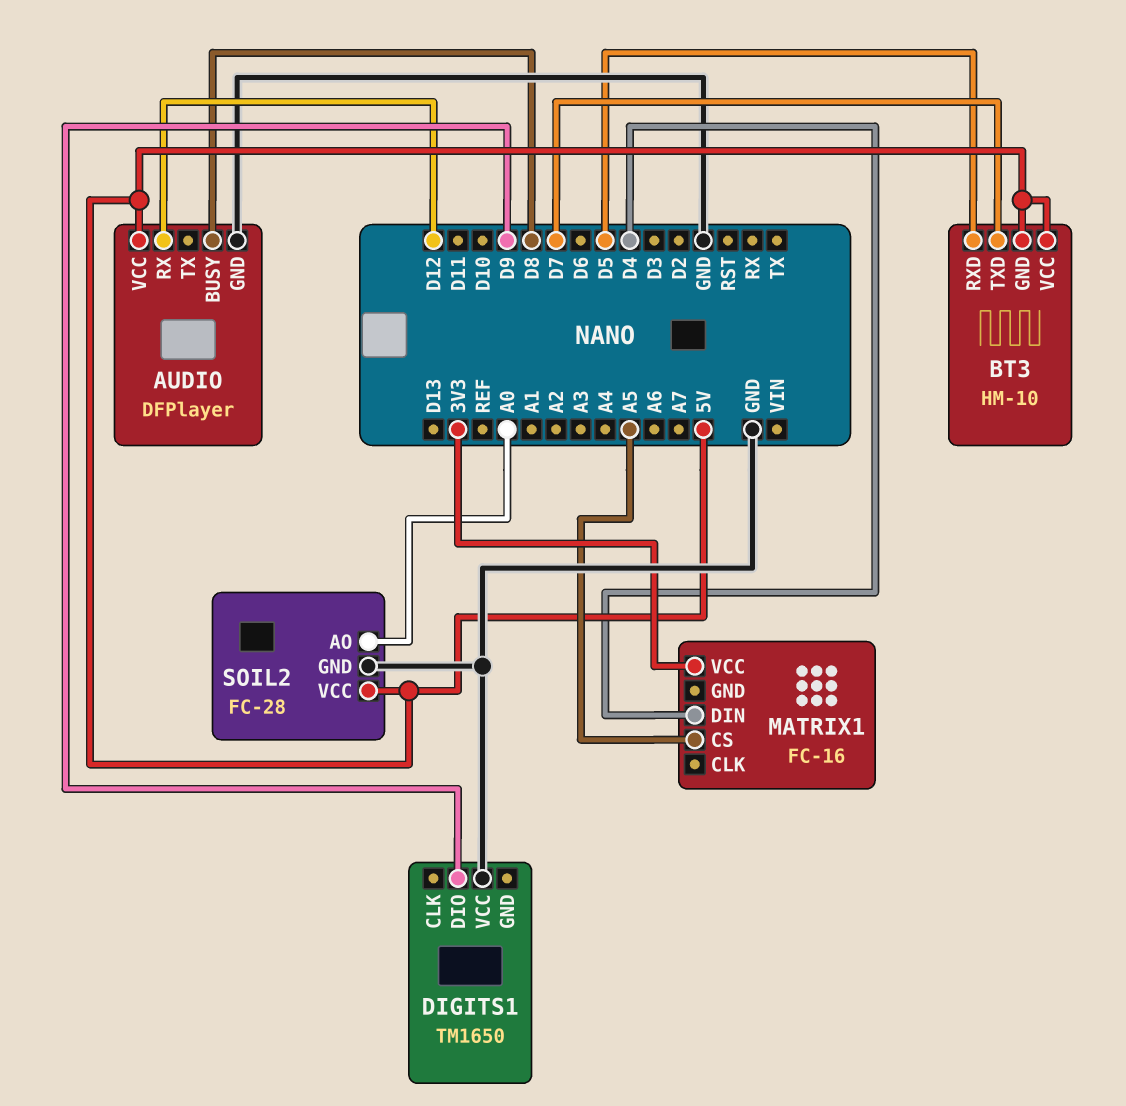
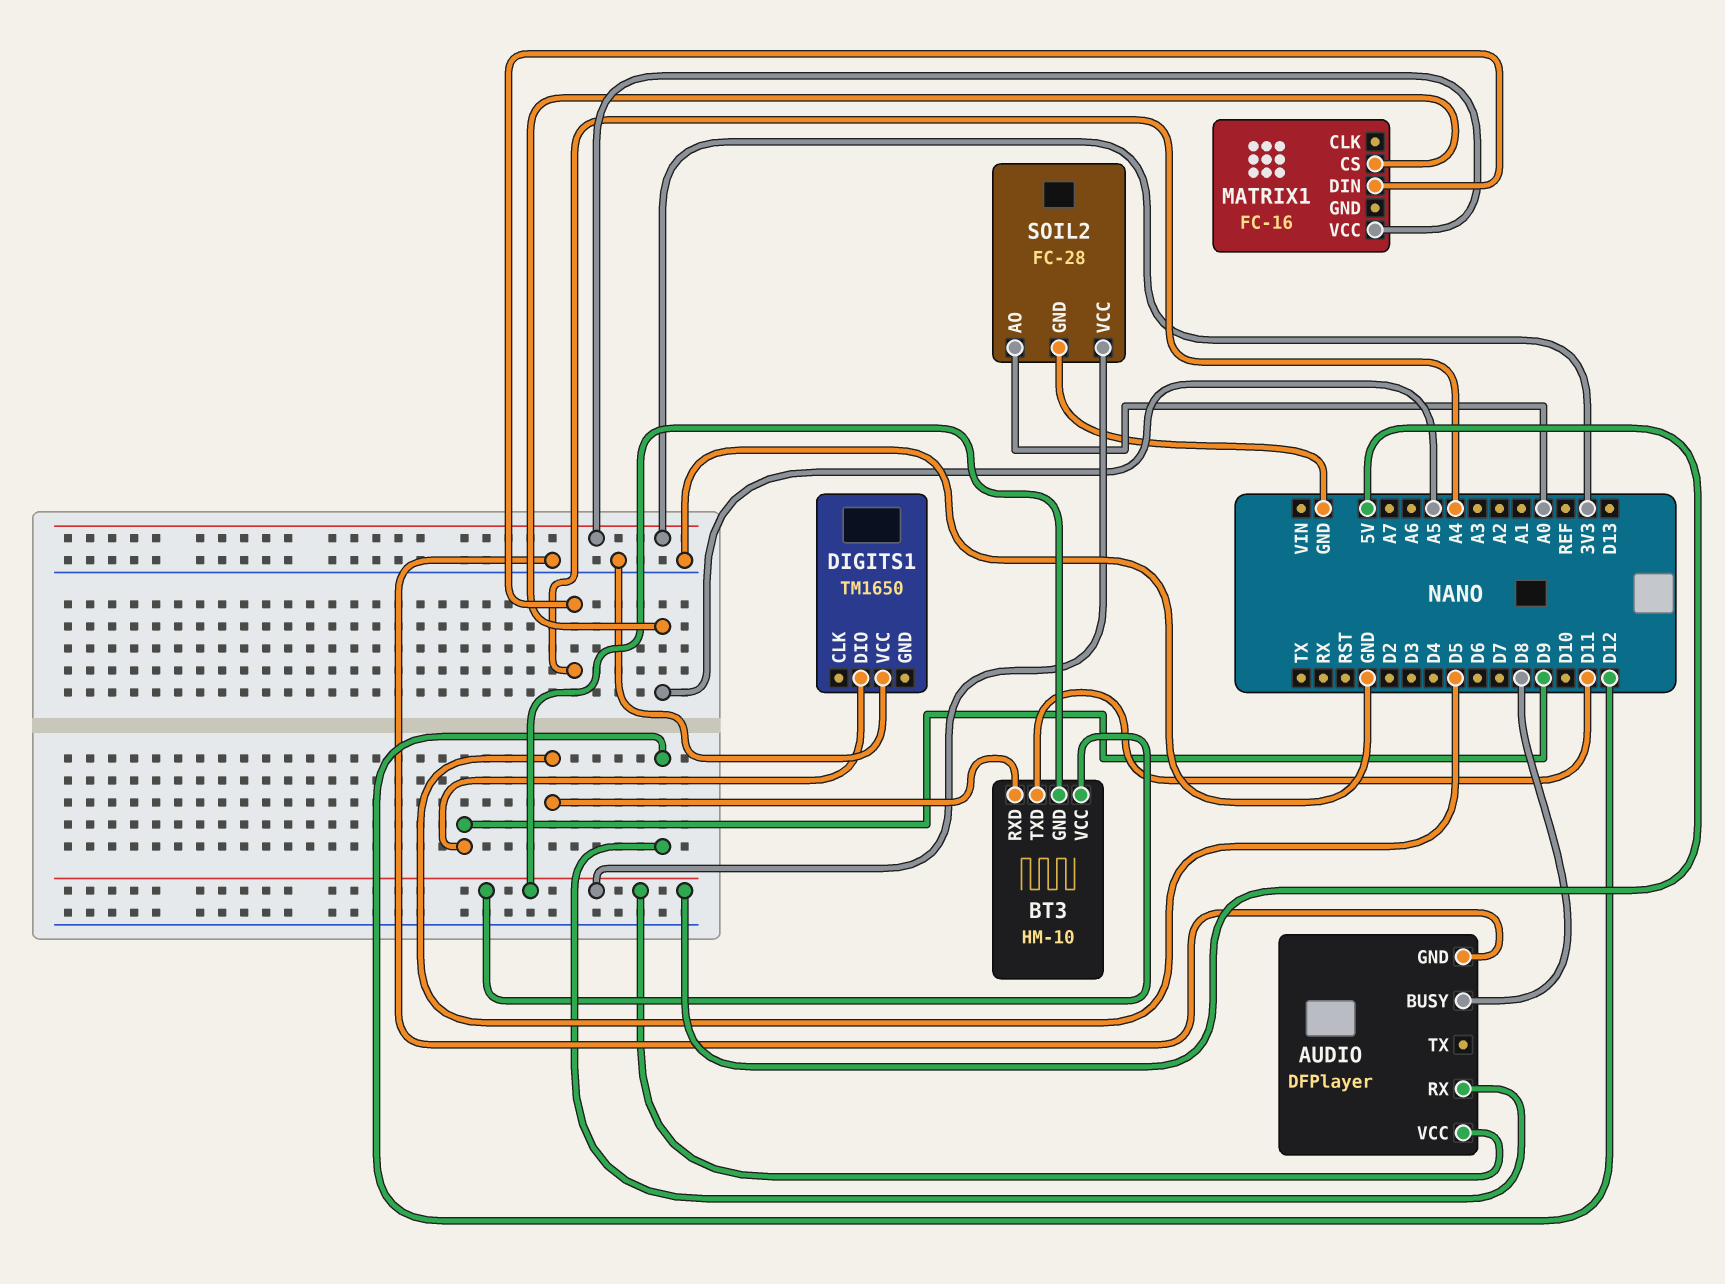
BT3 pin TXD: D7 -> D11
MATRIX1 pin DIN: D4 -> A4

